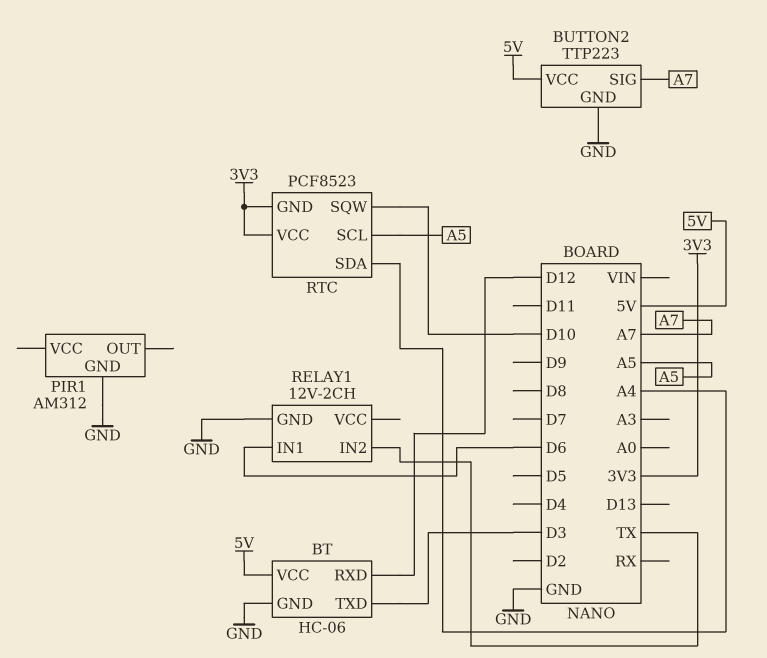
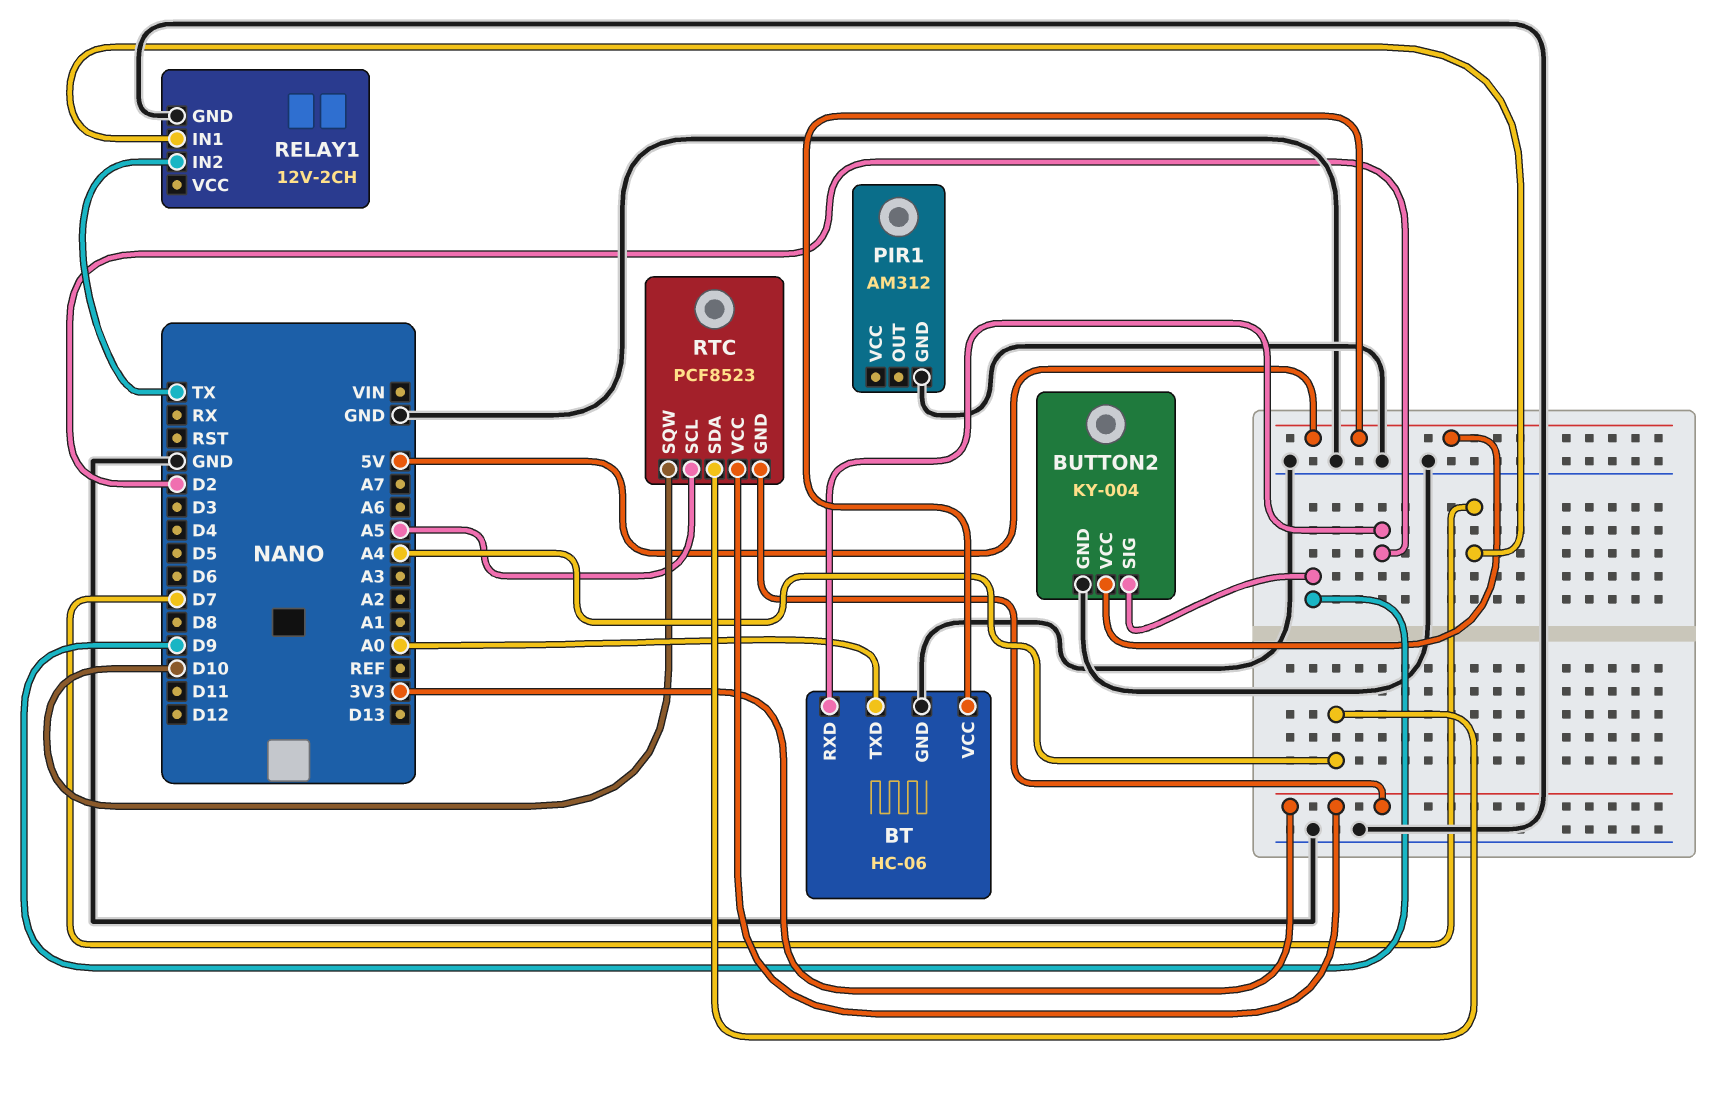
BT pin RXD: D12 -> D2
BT pin TXD: D3 -> A0
BUTTON2: TTP223 -> KY-004
BUTTON2 pin SIG: A7 -> D9
RELAY1 pin IN1: D6 -> D7

